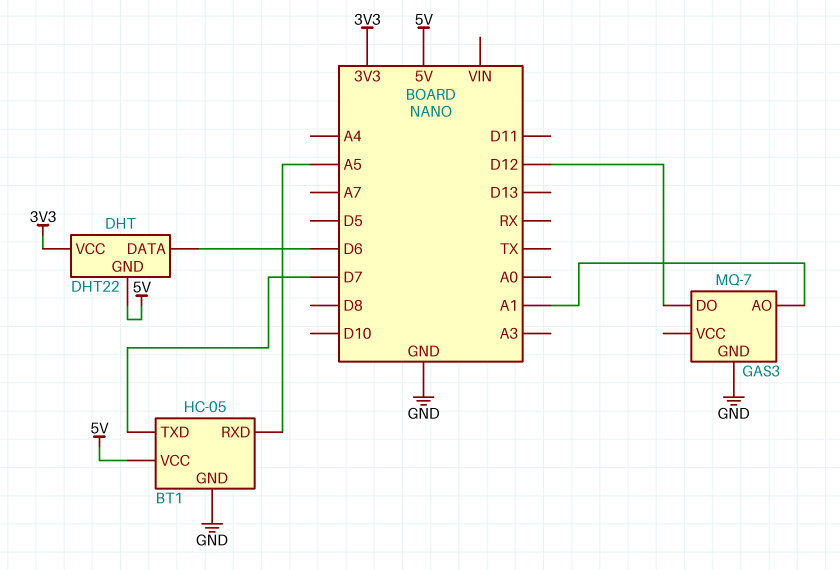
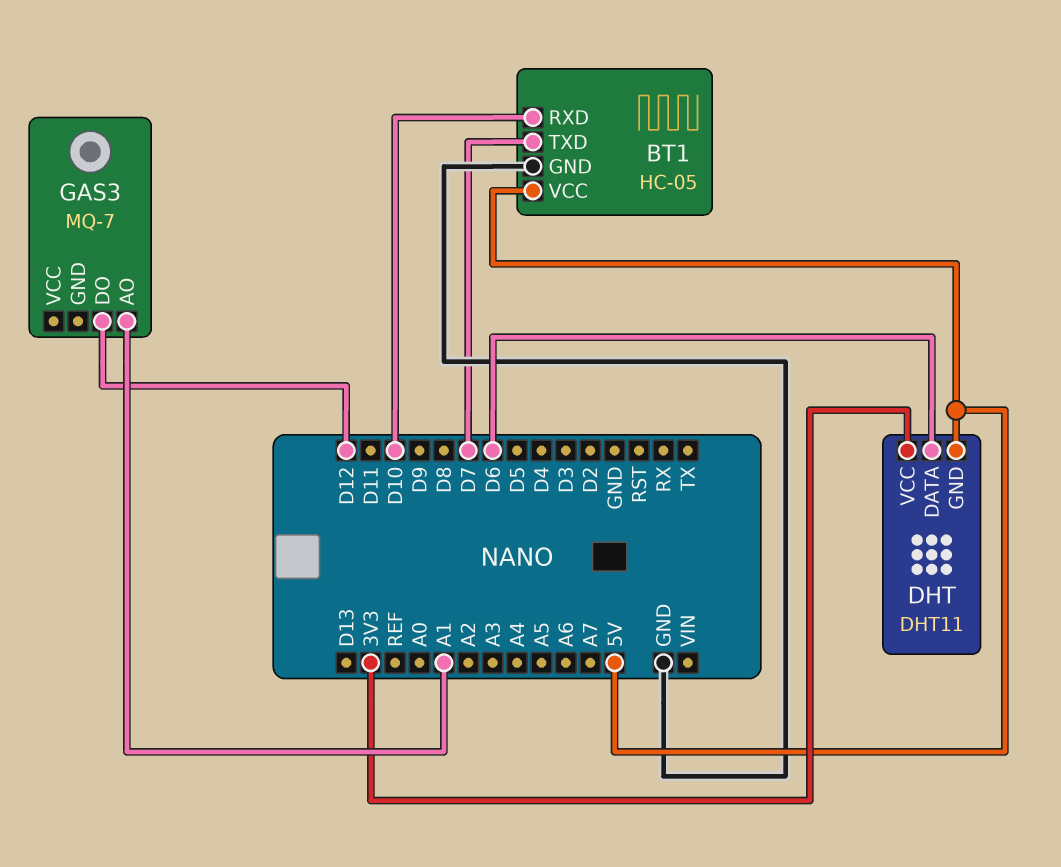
BT1 pin RXD: A5 -> D10
DHT: DHT22 -> DHT11
GAS3 pin GND: GND -> none

